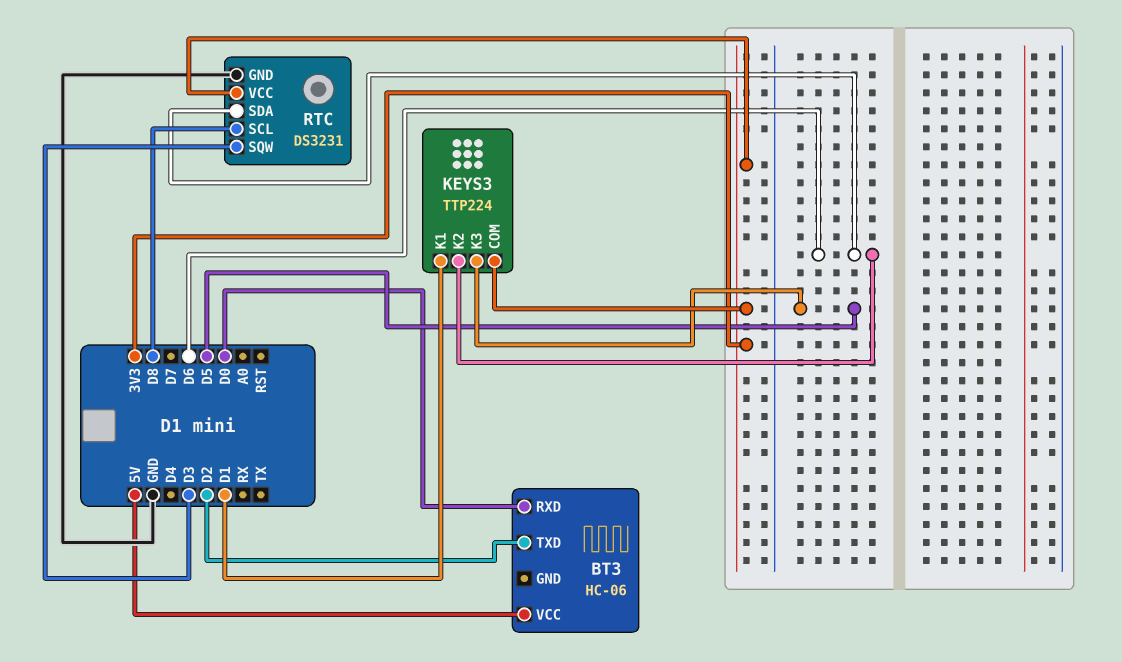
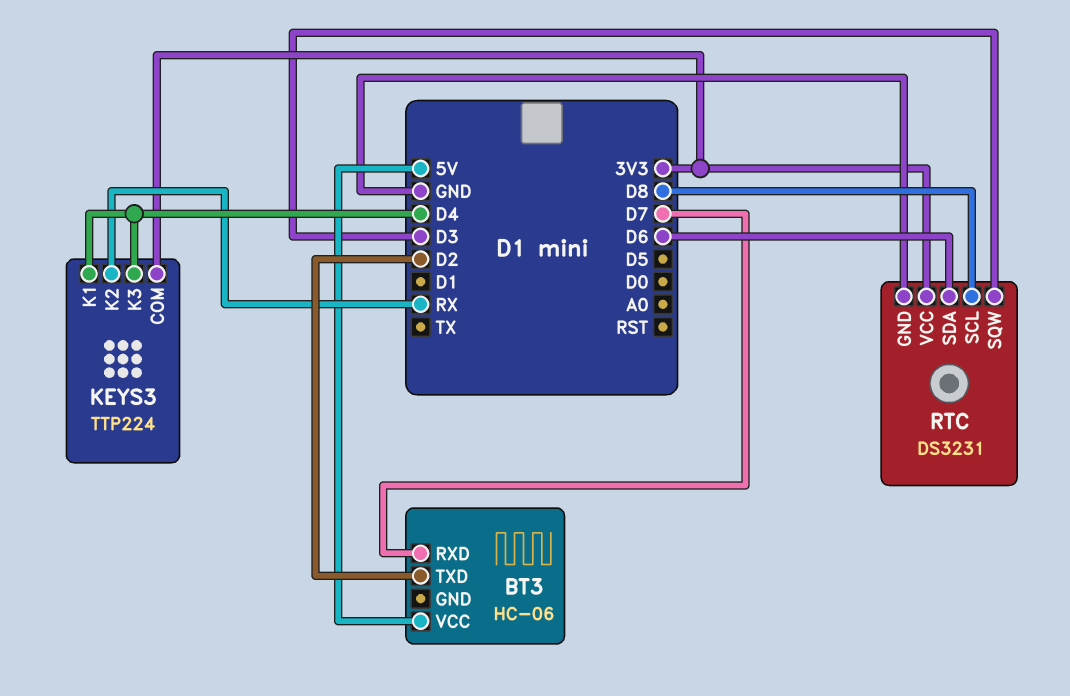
BT3 pin RXD: D0 -> D7
KEYS3 pin K1: D1 -> D4
KEYS3 pin K2: D6 -> RX
KEYS3 pin K3: D5 -> D4

